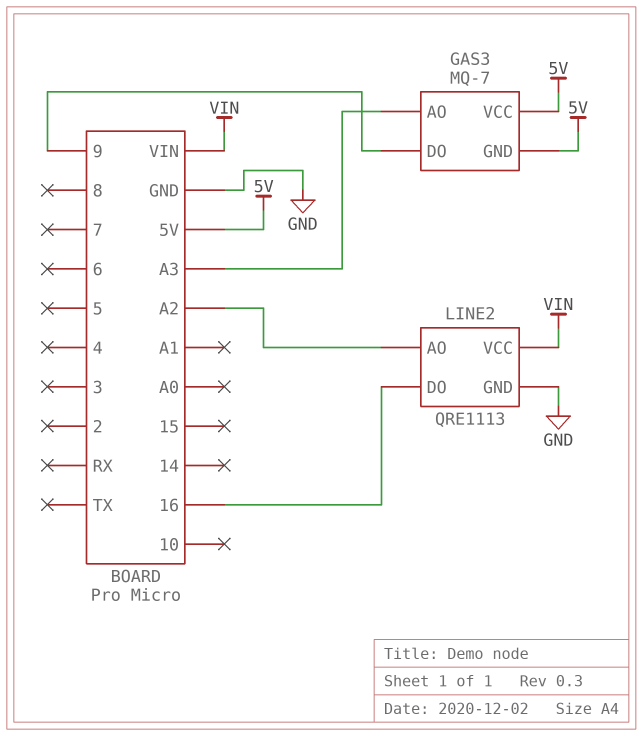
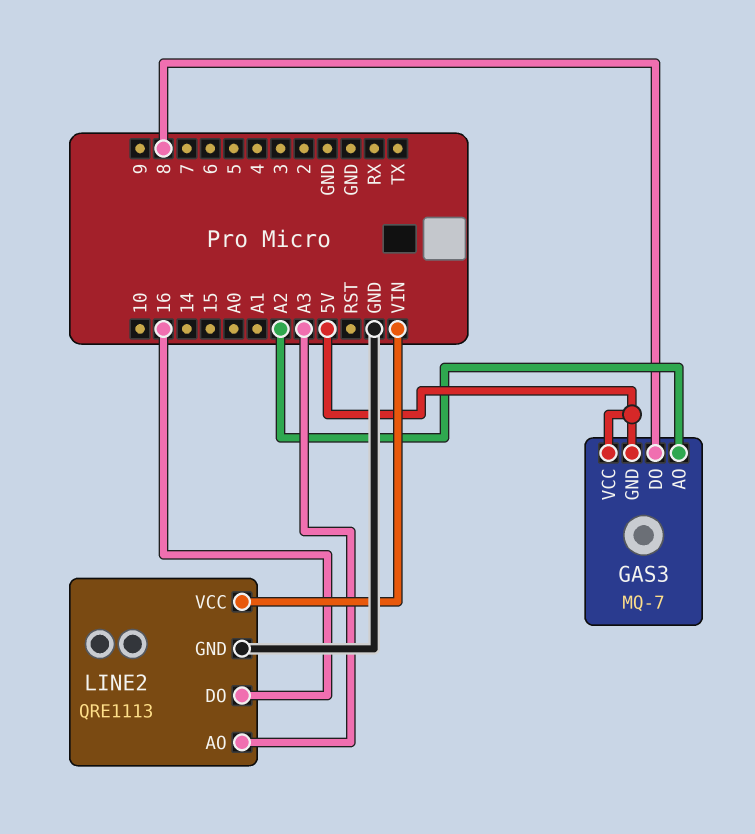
GAS3 pin AO: A3 -> A2
GAS3 pin DO: 9 -> 8
LINE2 pin AO: A2 -> A3

